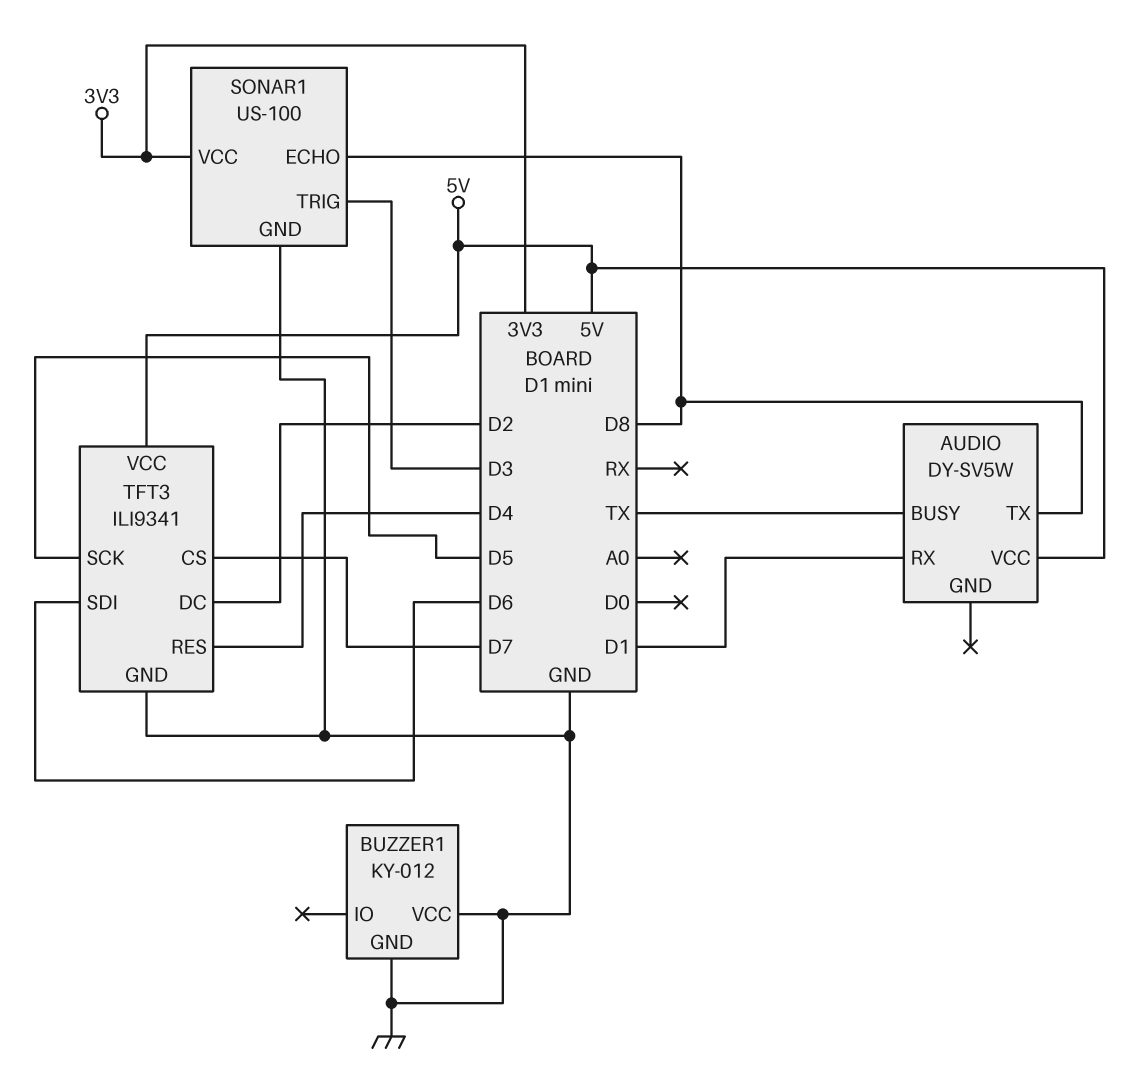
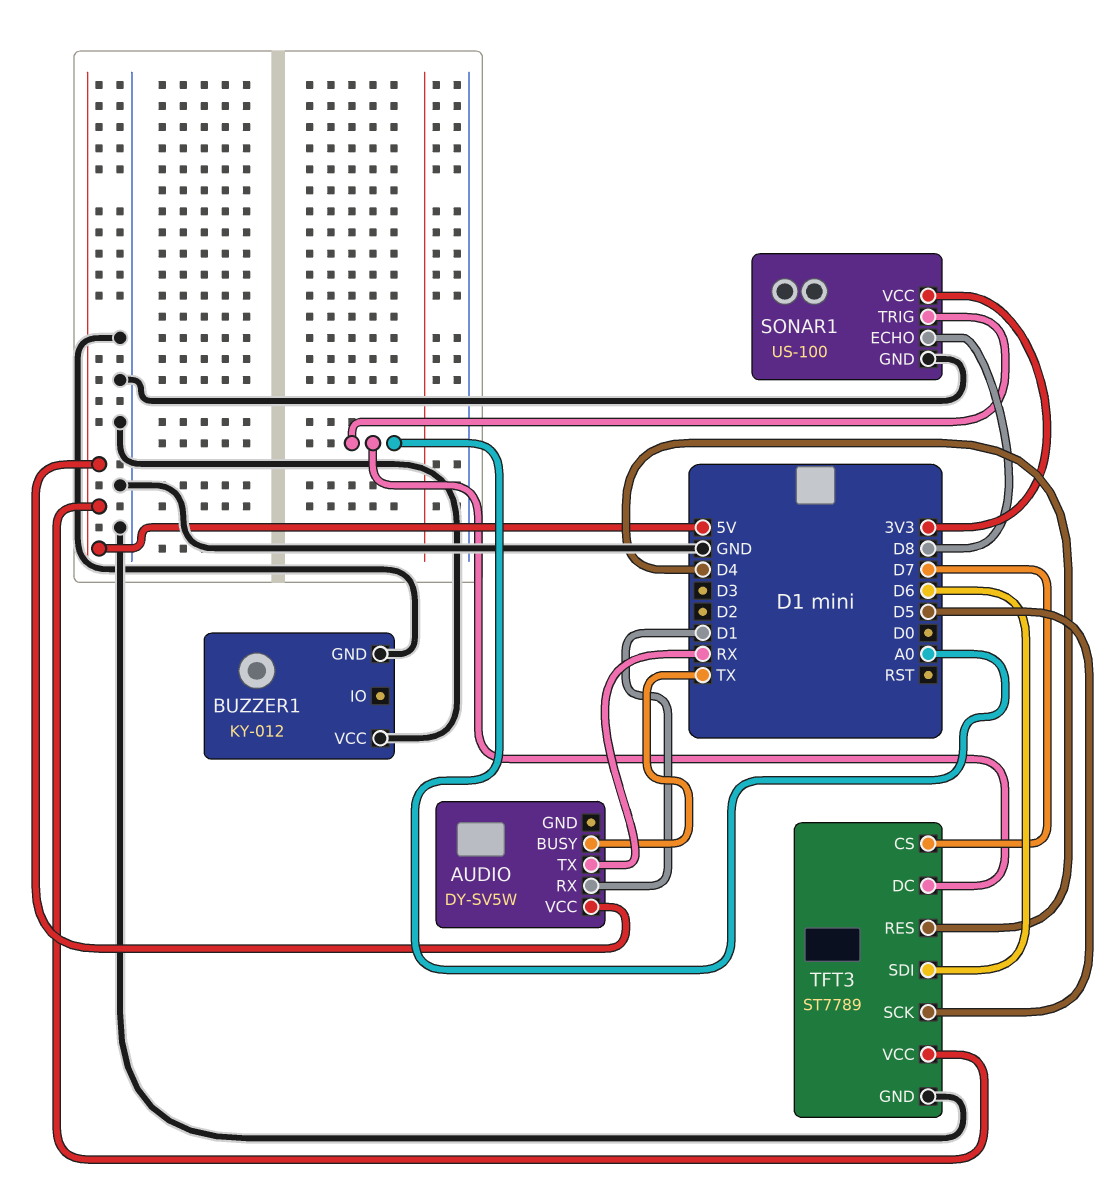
AUDIO pin TX: D8 -> RX
SONAR1 pin TRIG: D3 -> A0
TFT3: ILI9341 -> ST7789
TFT3 pin DC: D2 -> A0

